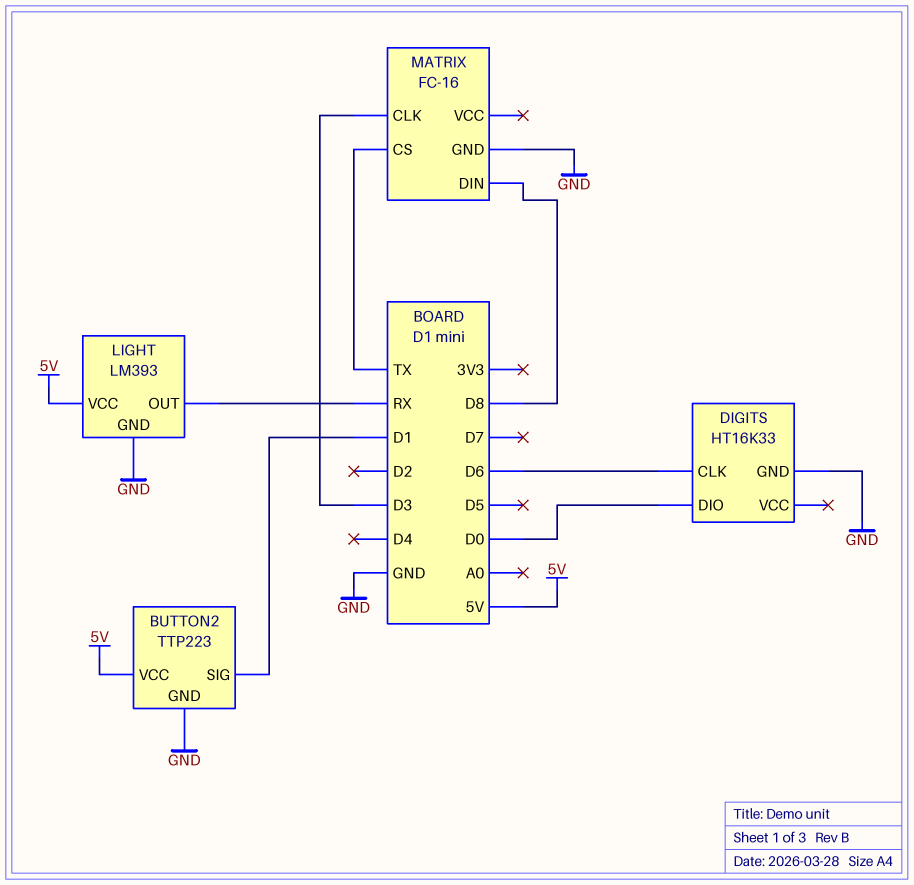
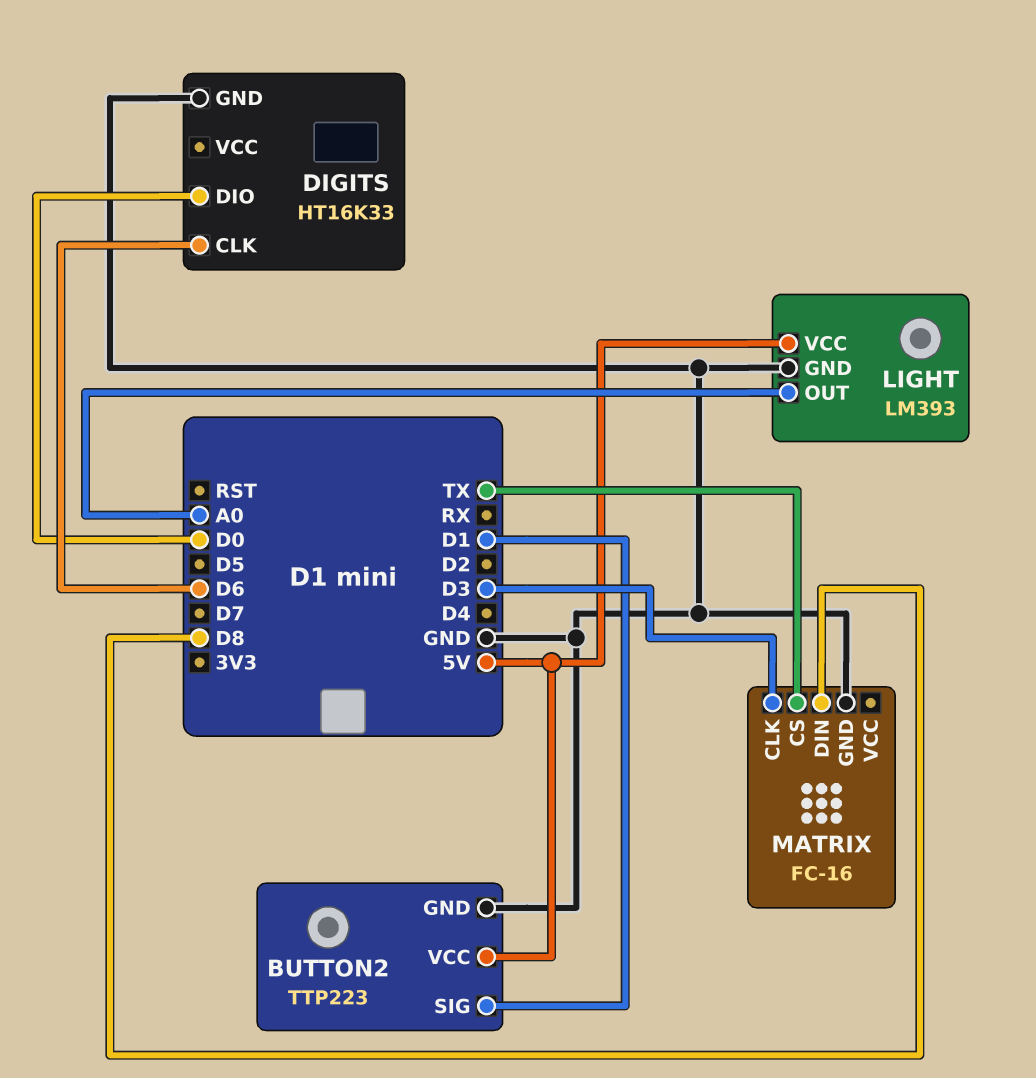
LIGHT pin OUT: RX -> A0

